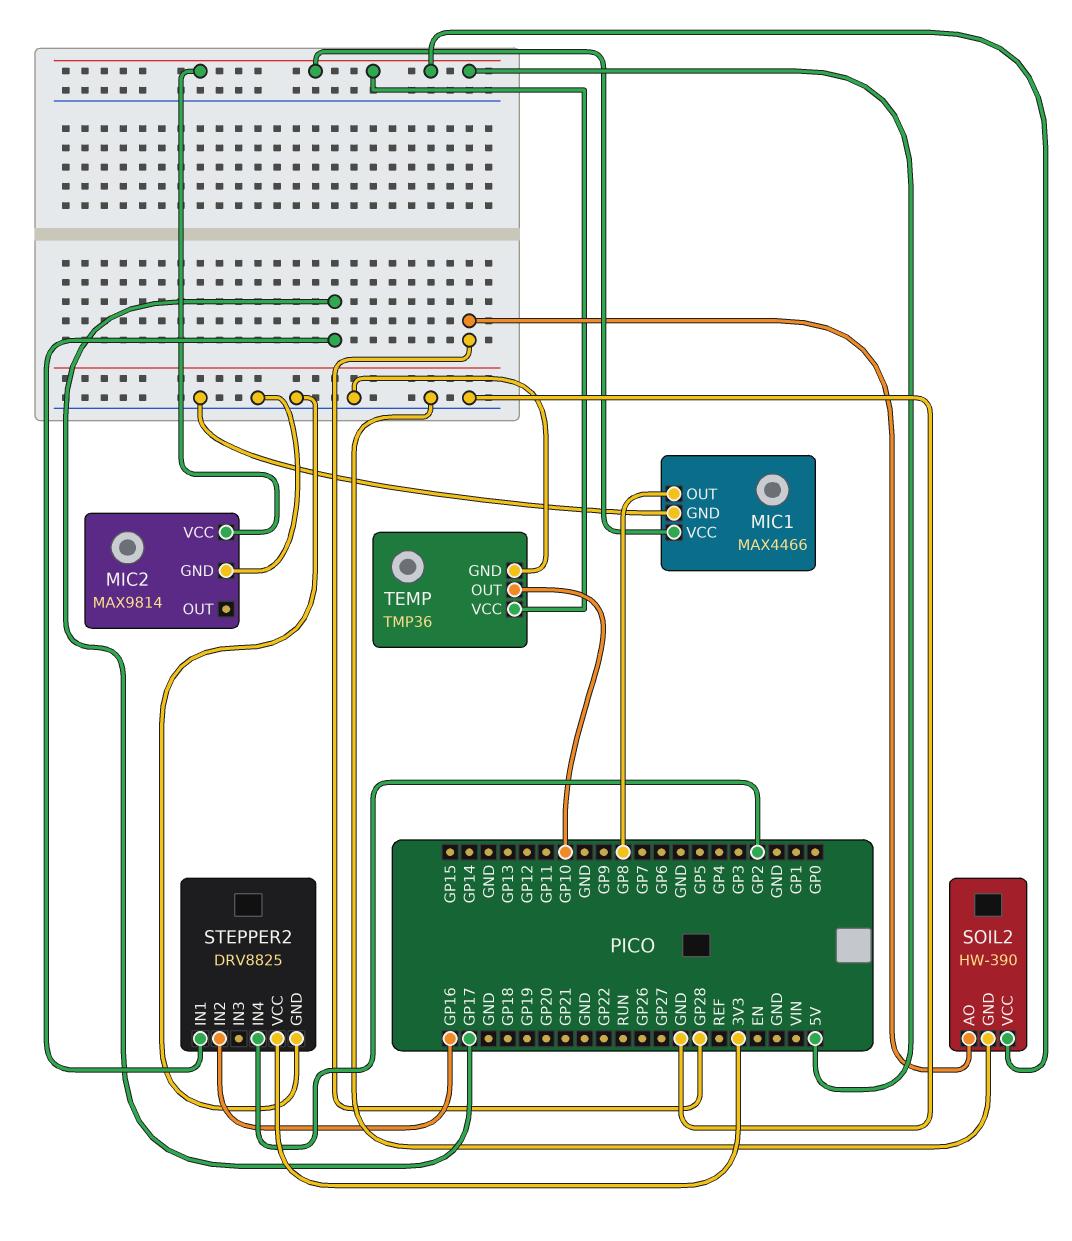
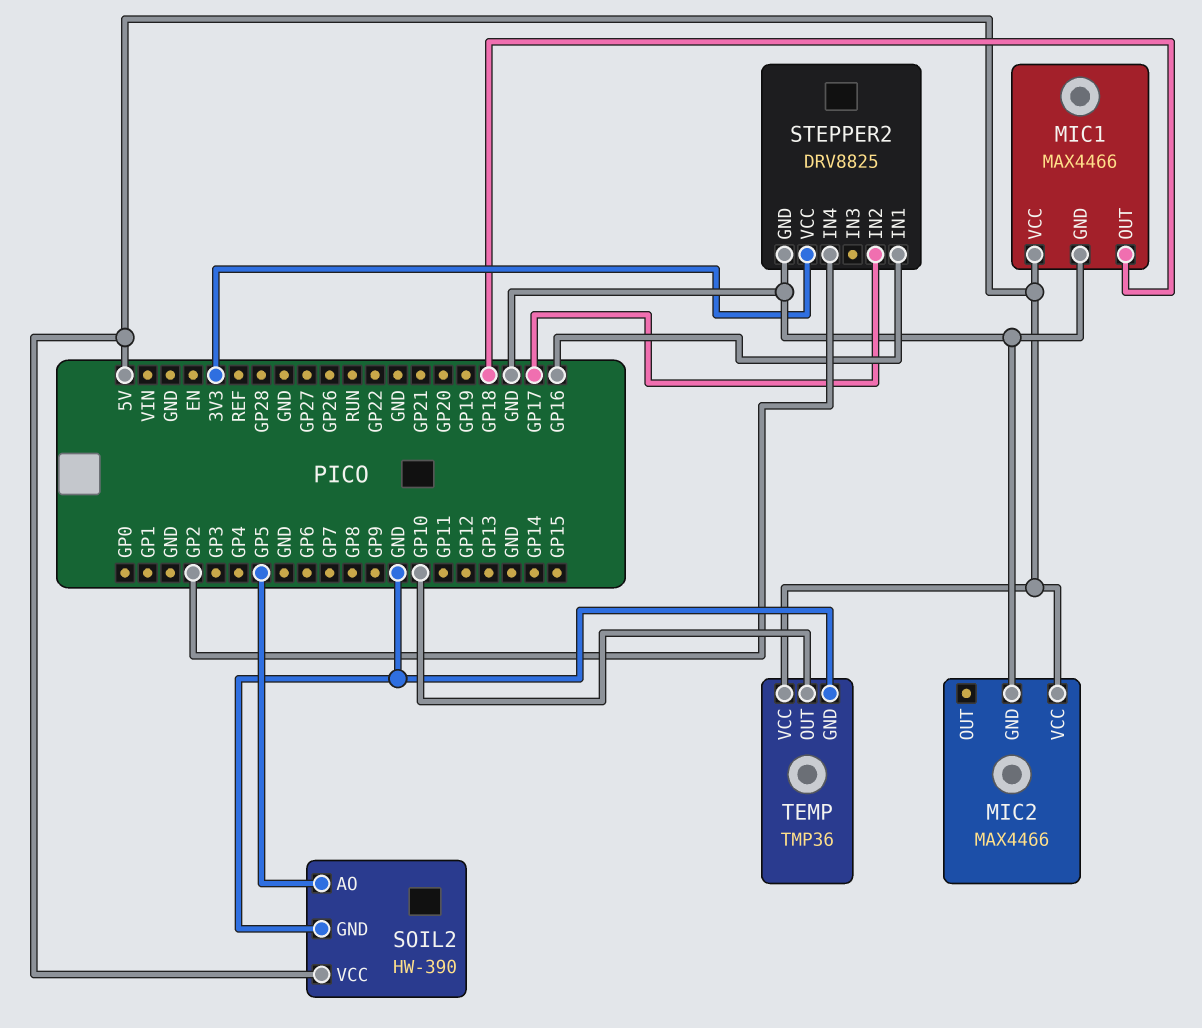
MIC1 pin OUT: GP8 -> GP18
MIC2: MAX9814 -> MAX4466
SOIL2 pin AO: GP28 -> GP5
STEPPER2 pin IN1: GP17 -> GP16
STEPPER2 pin IN2: GP16 -> GP17

